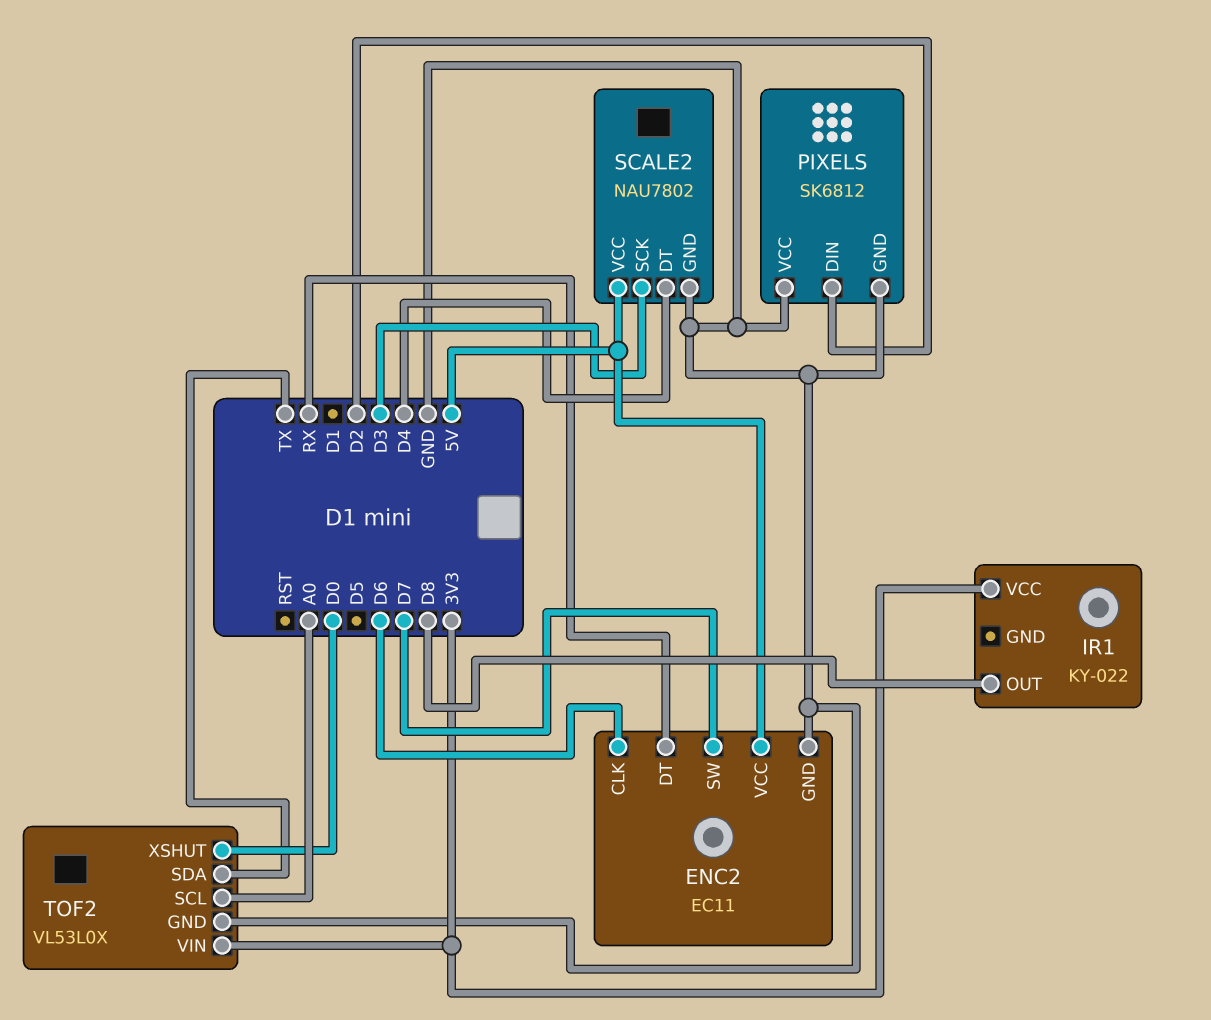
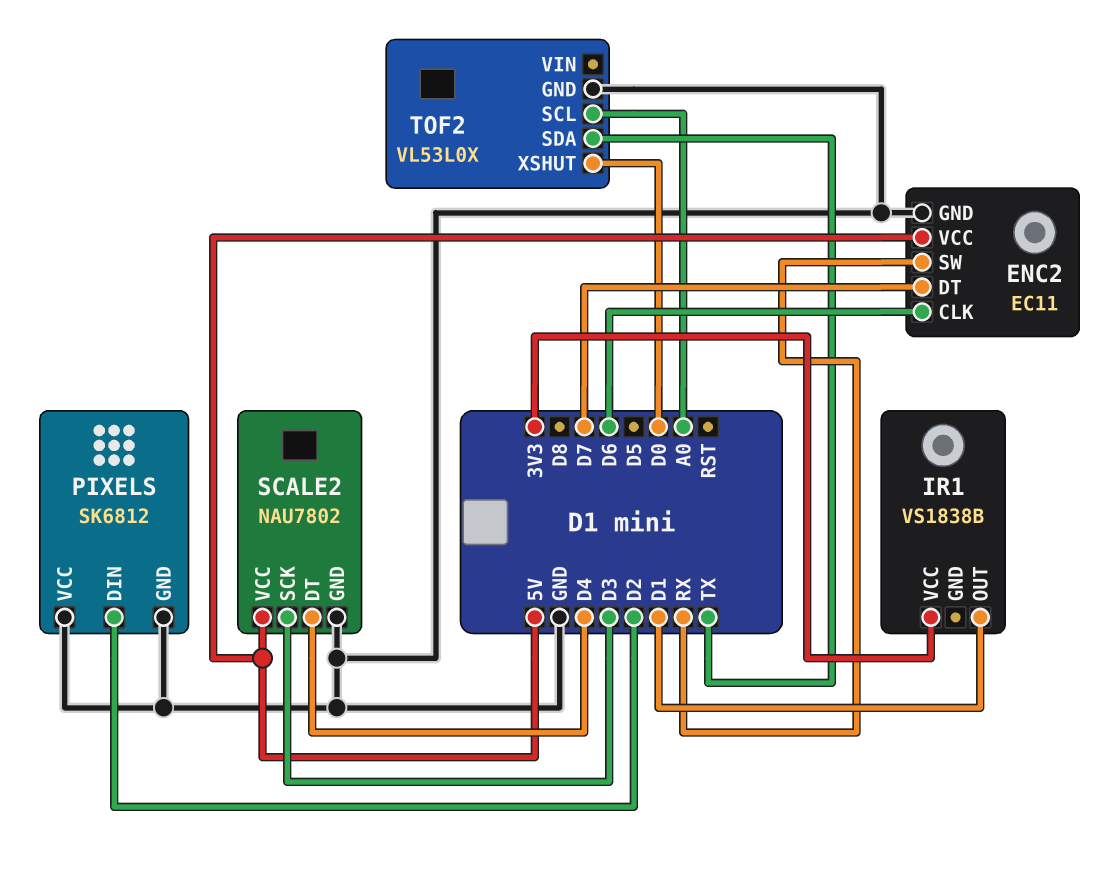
ENC2 pin DT: RX -> D7
ENC2 pin SW: D7 -> RX
IR1: KY-022 -> VS1838B
IR1 pin OUT: D8 -> D1
TOF2 pin VIN: 3V3 -> none

